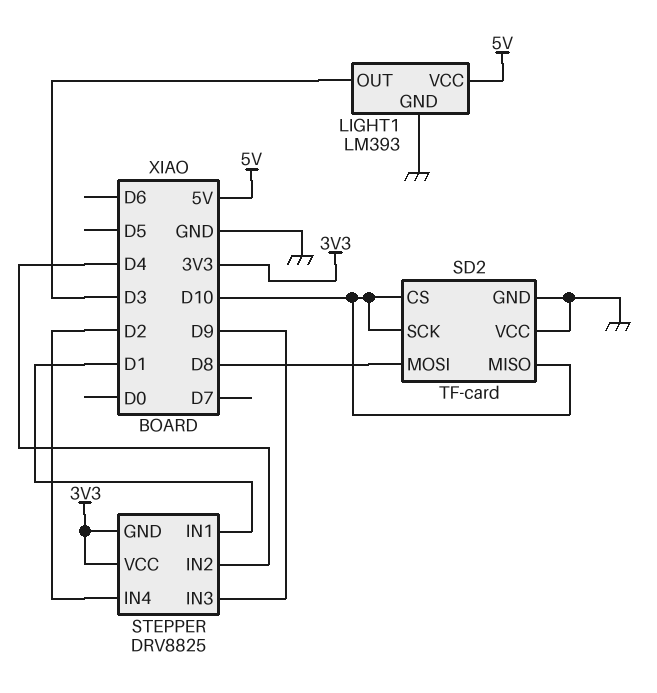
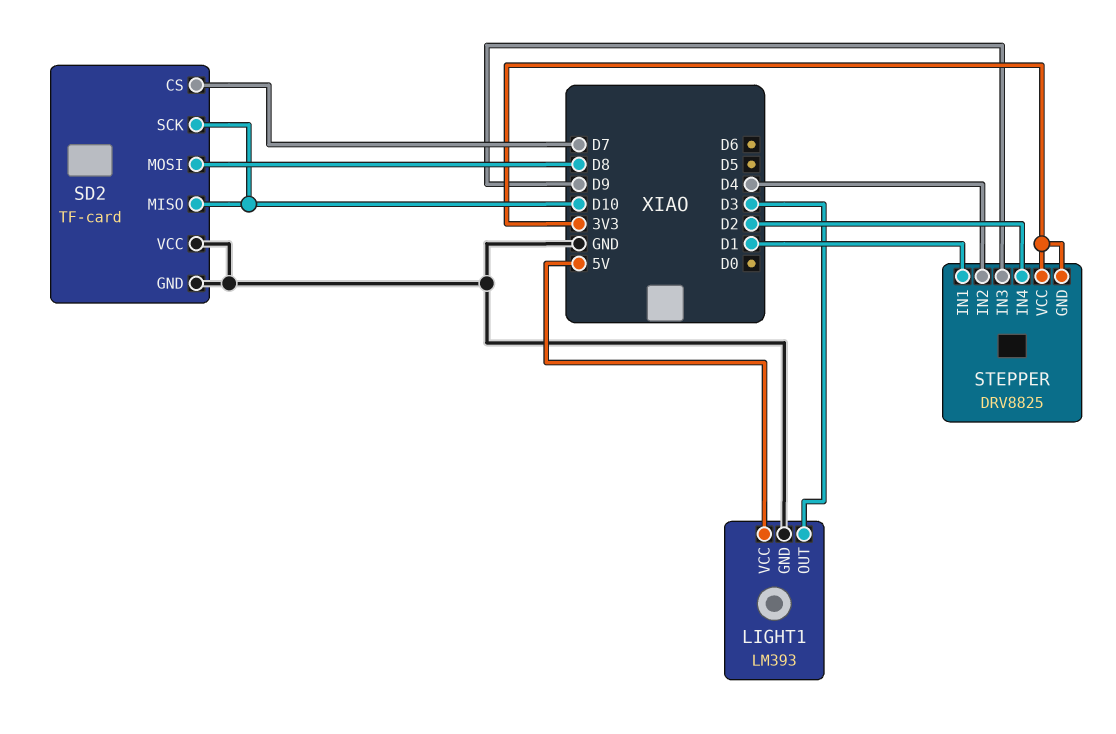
SD2 pin CS: D10 -> D7

